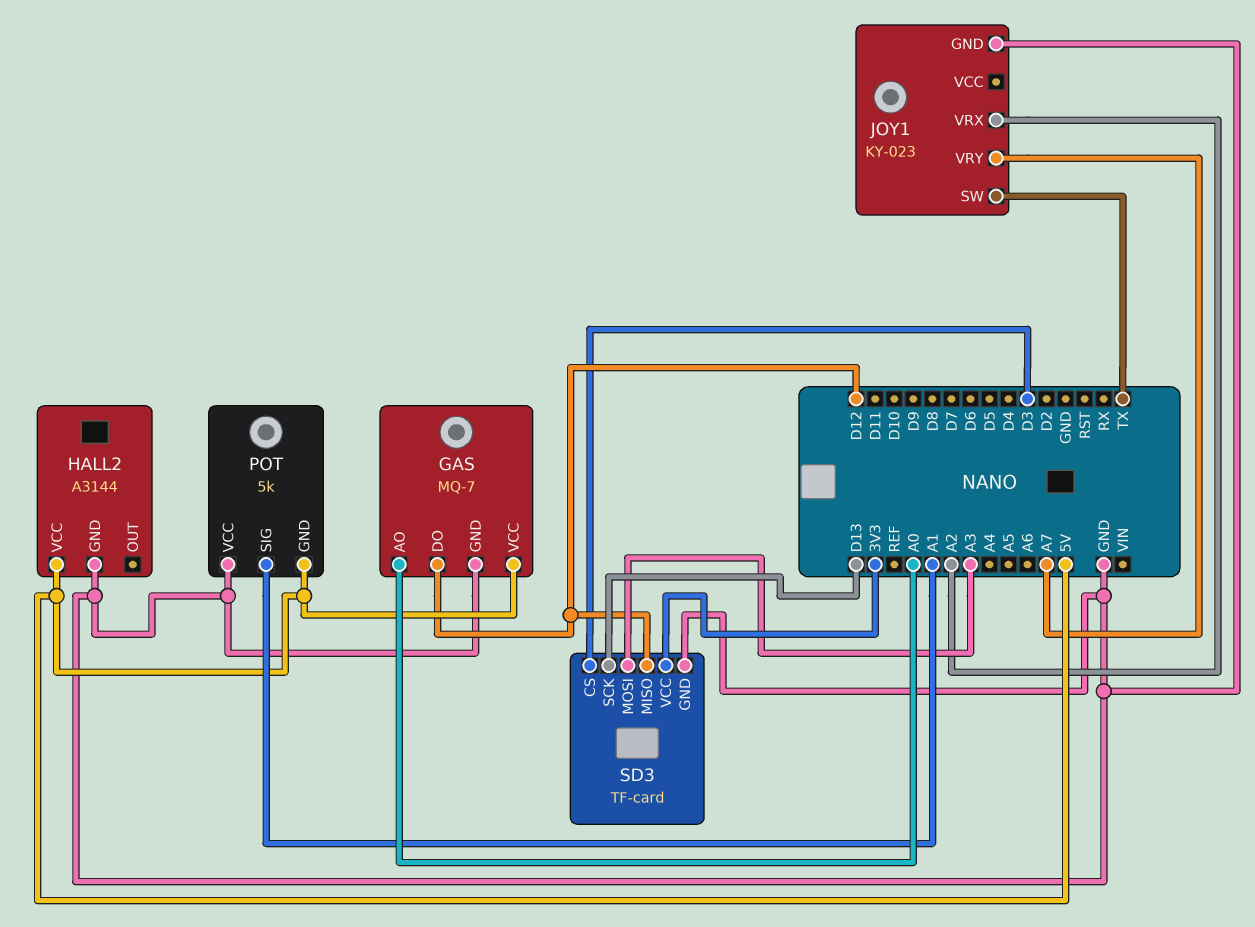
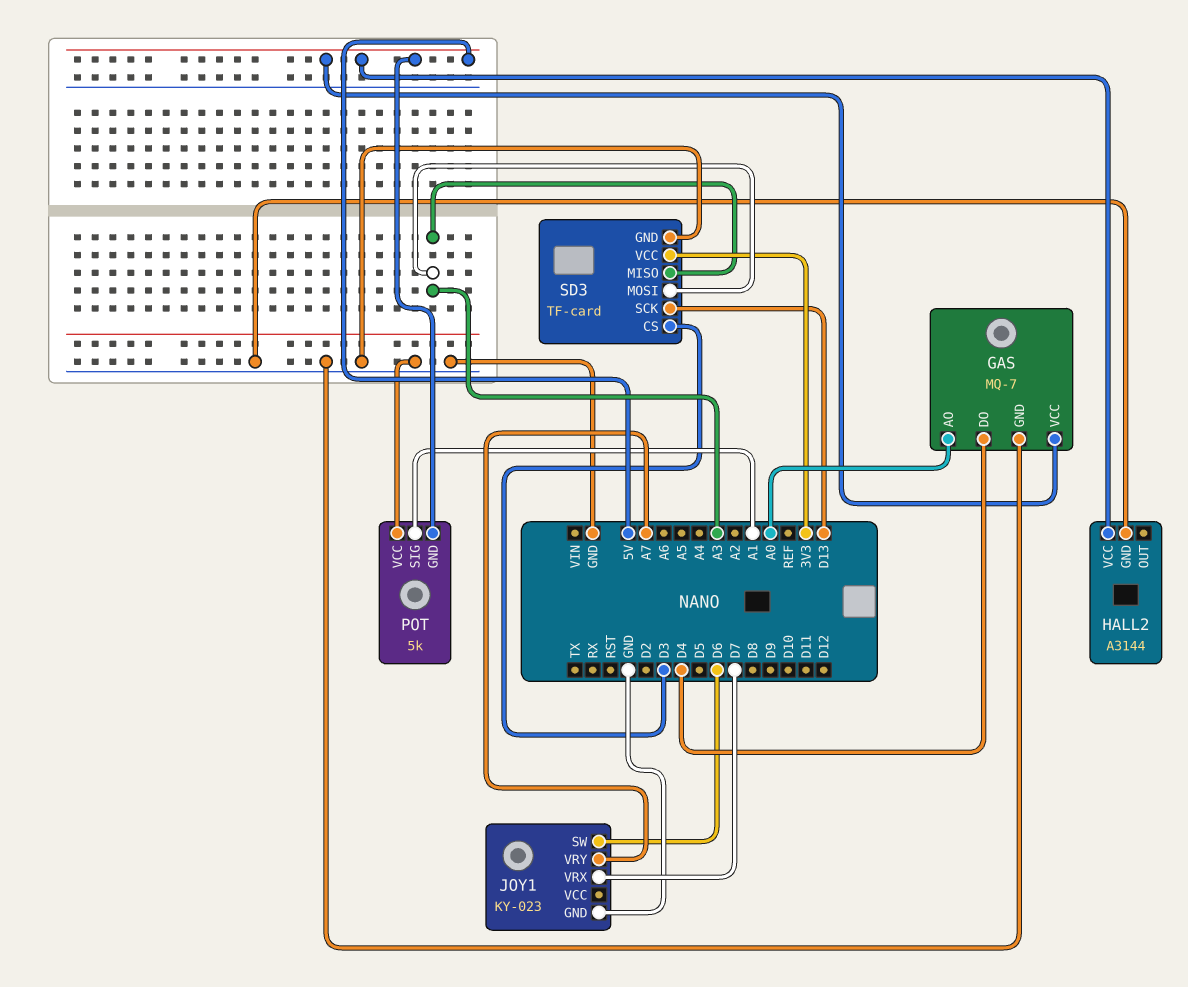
GAS pin DO: D12 -> D4
JOY1 pin SW: TX -> D6
JOY1 pin VRX: A2 -> D7
SD3 pin MISO: D12 -> A3

